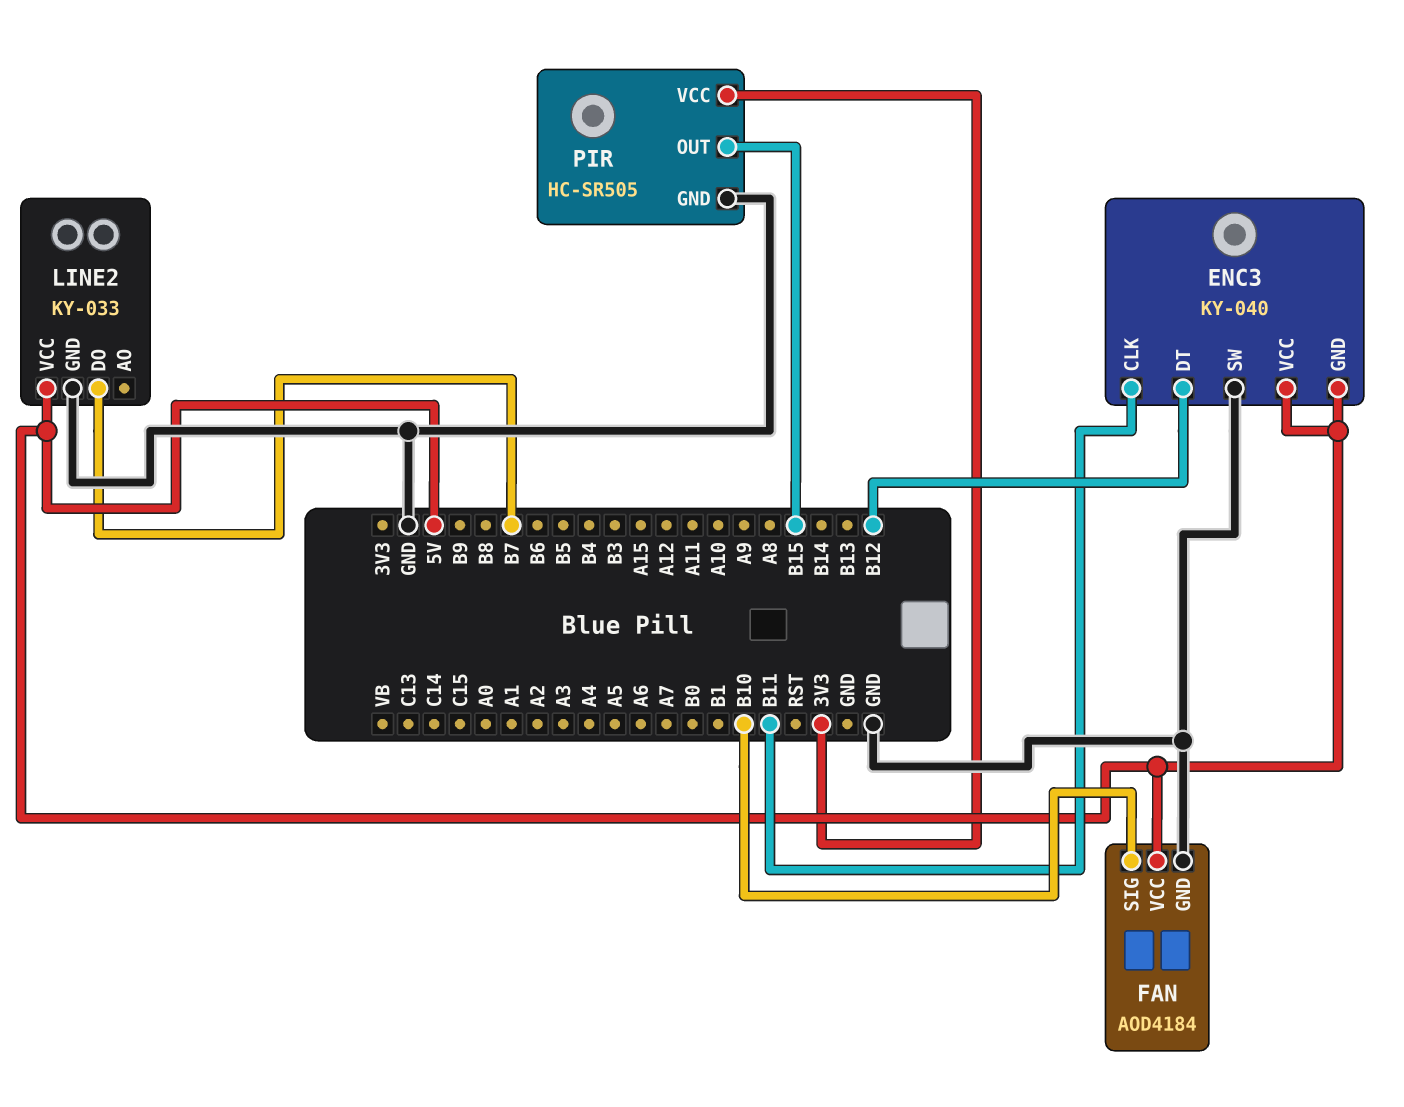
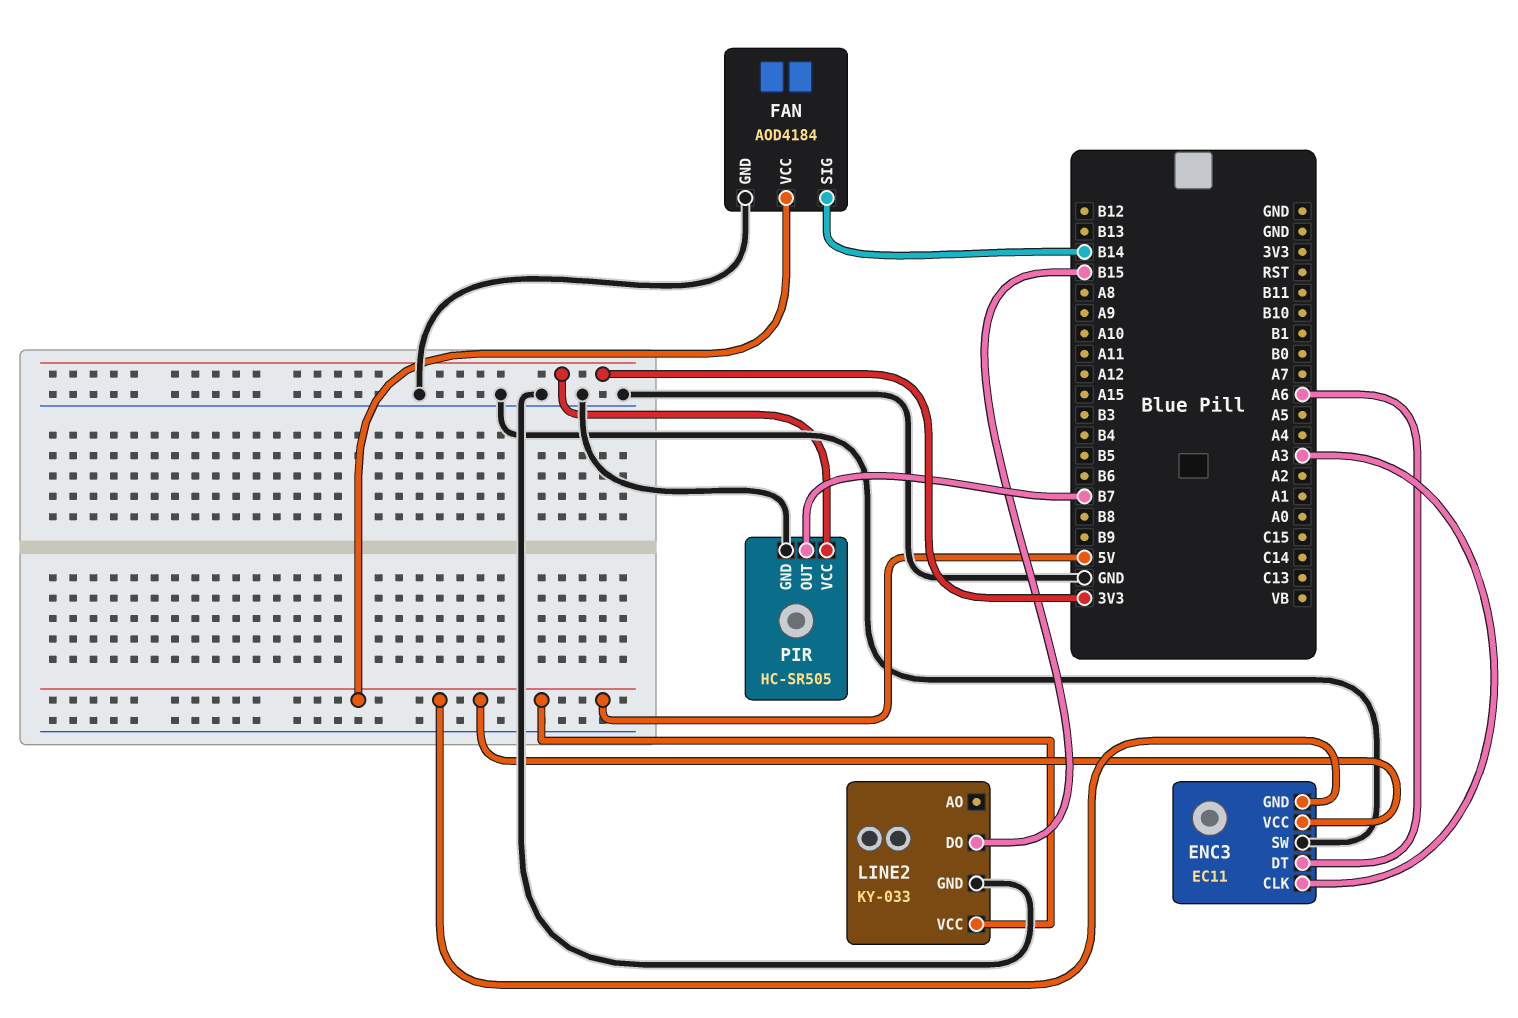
ENC3: KY-040 -> EC11
ENC3 pin CLK: B11 -> A3
ENC3 pin DT: B12 -> A6
FAN pin SIG: B10 -> B14
LINE2 pin DO: B7 -> B15
PIR pin OUT: B15 -> B7

